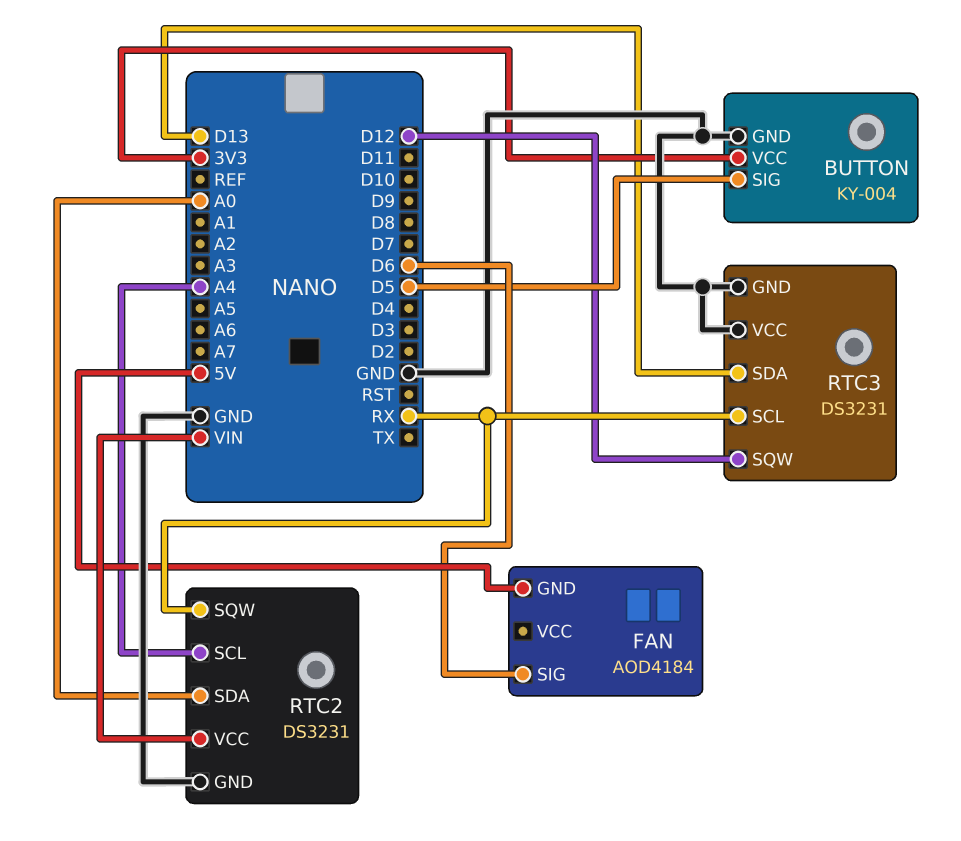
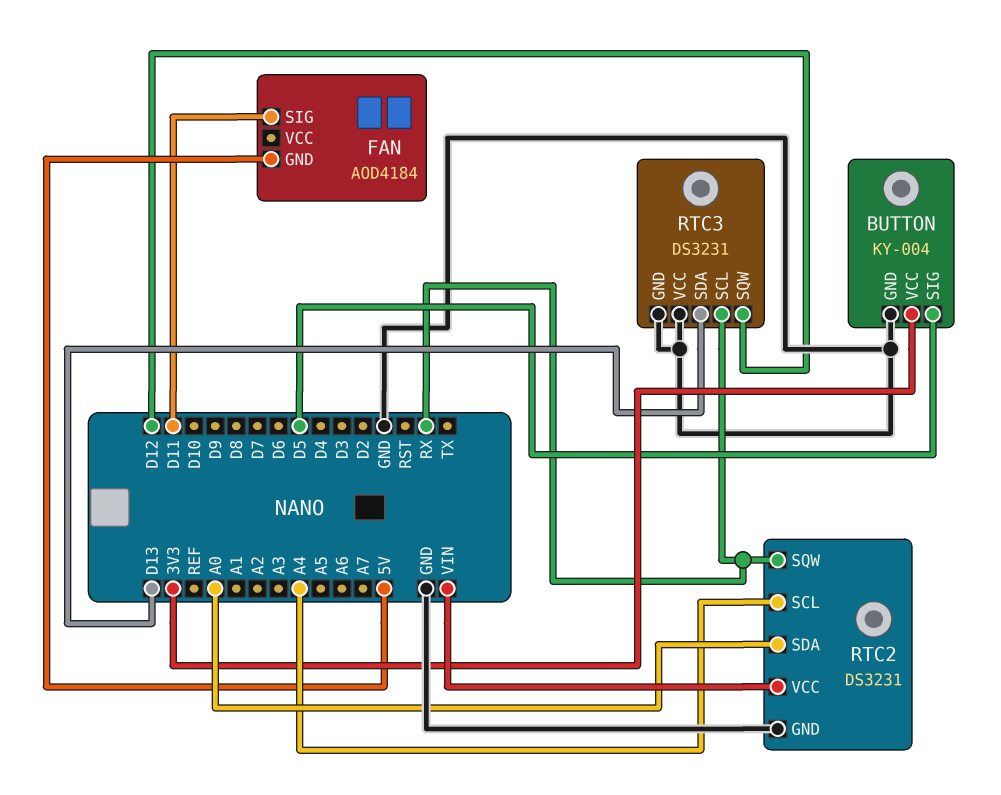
FAN pin SIG: D6 -> D11

